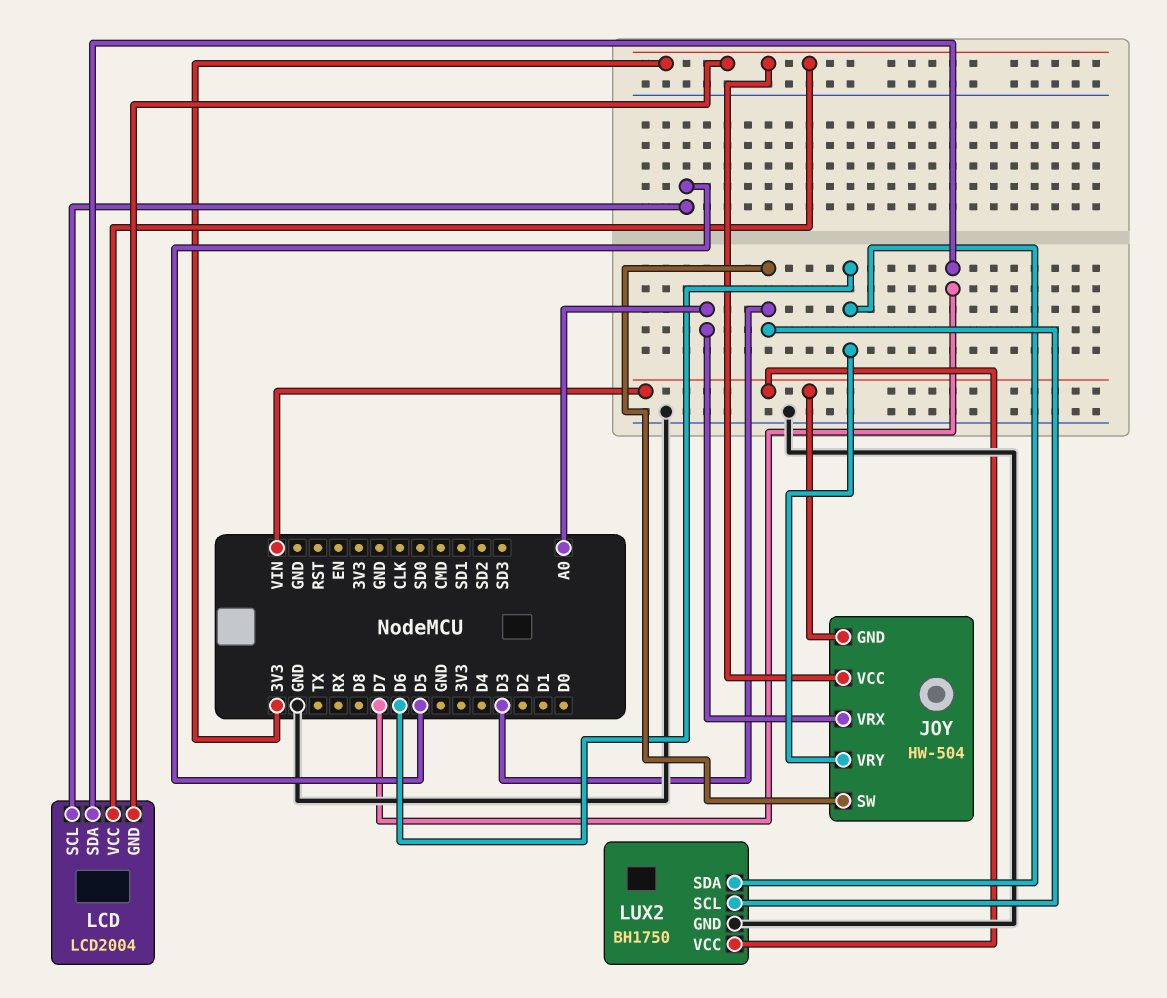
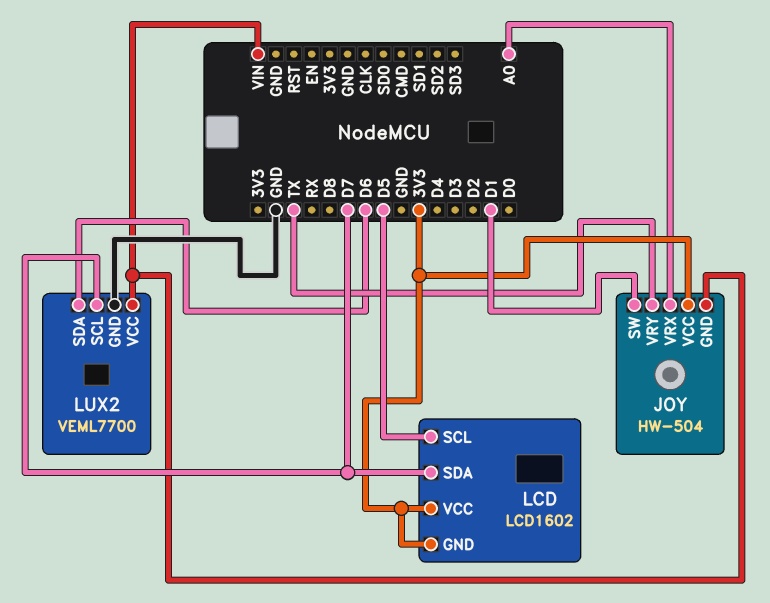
JOY pin SW: D3 -> D1
JOY pin VRY: D6 -> TX
LCD: LCD2004 -> LCD1602
LUX2: BH1750 -> VEML7700
LUX2 pin SCL: D3 -> D7

